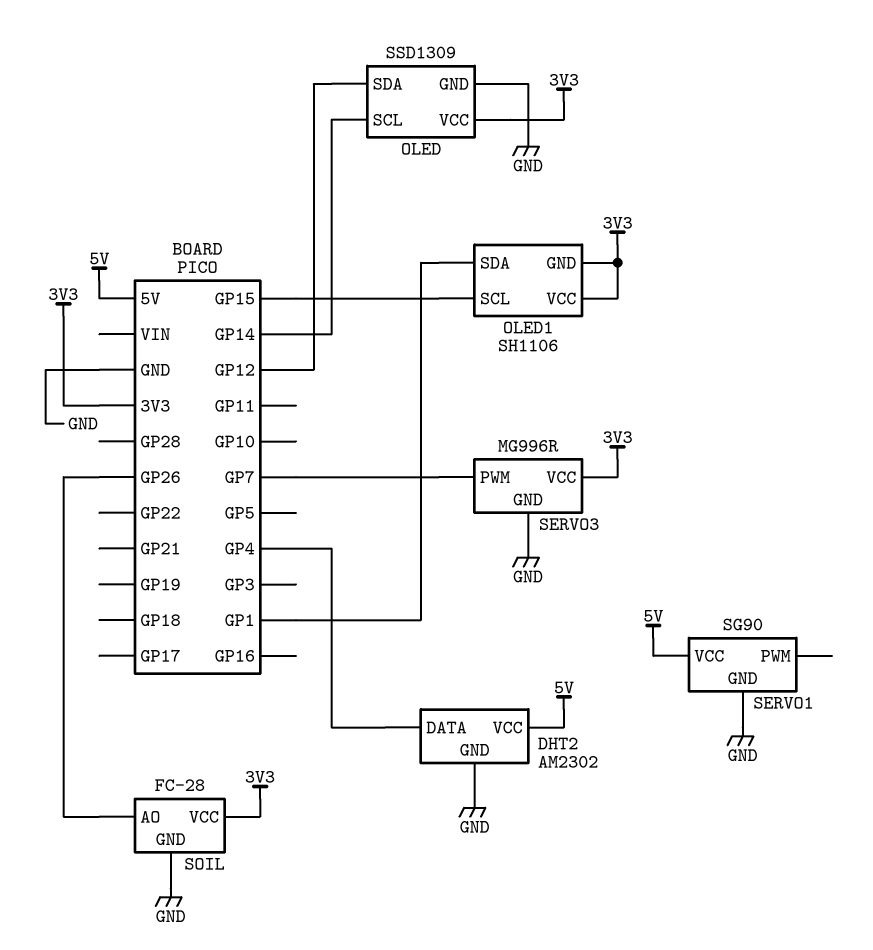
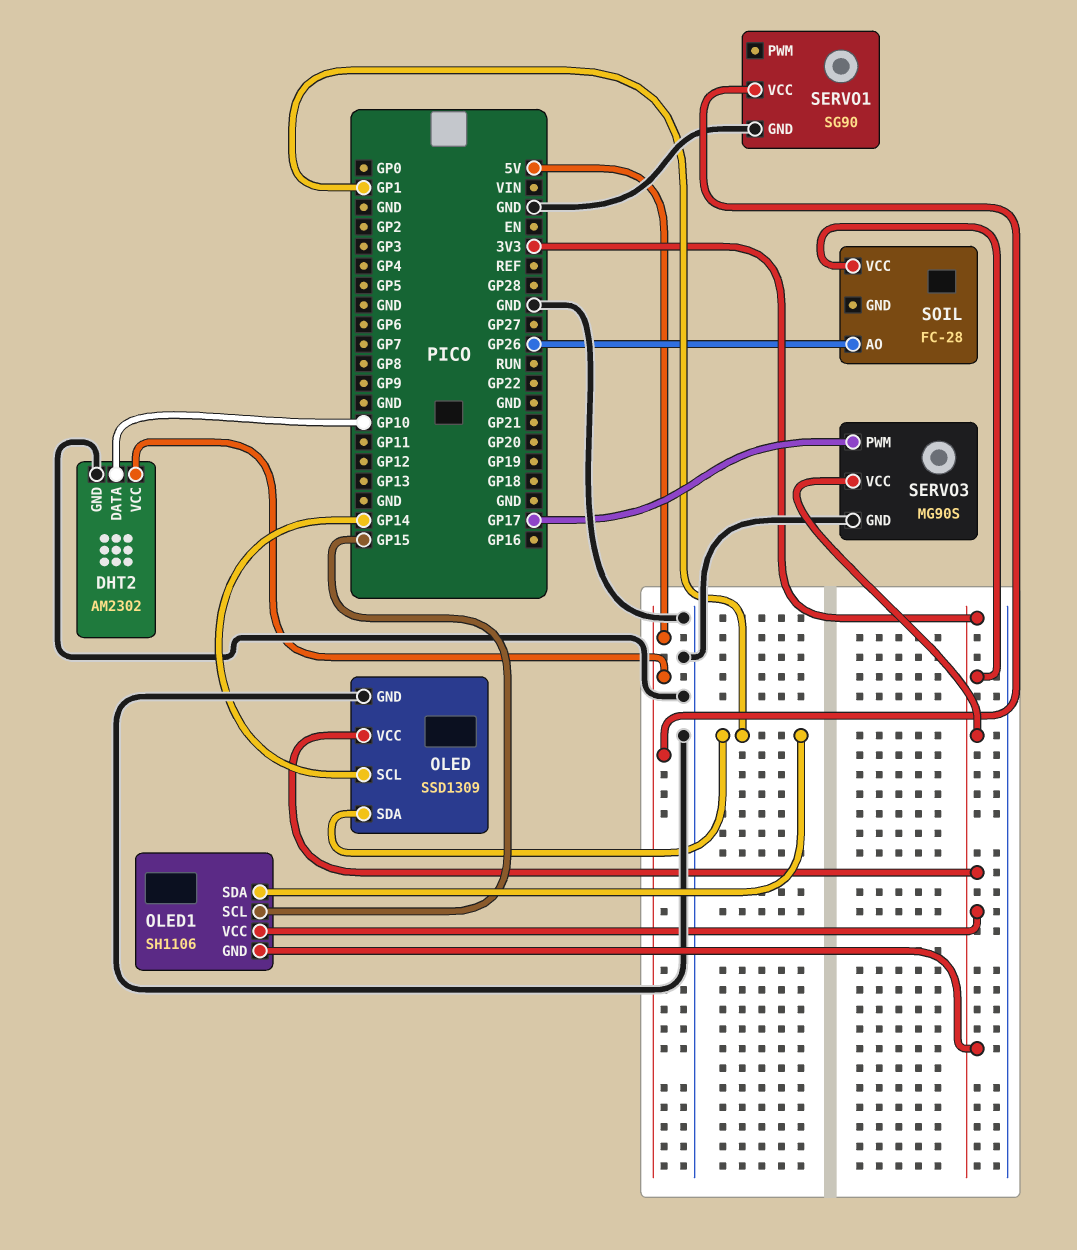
DHT2 pin DATA: GP4 -> GP10
OLED pin SDA: GP12 -> GP1
SERVO3: MG996R -> MG90S
SERVO3 pin PWM: GP7 -> GP17
SOIL pin GND: GND -> none

